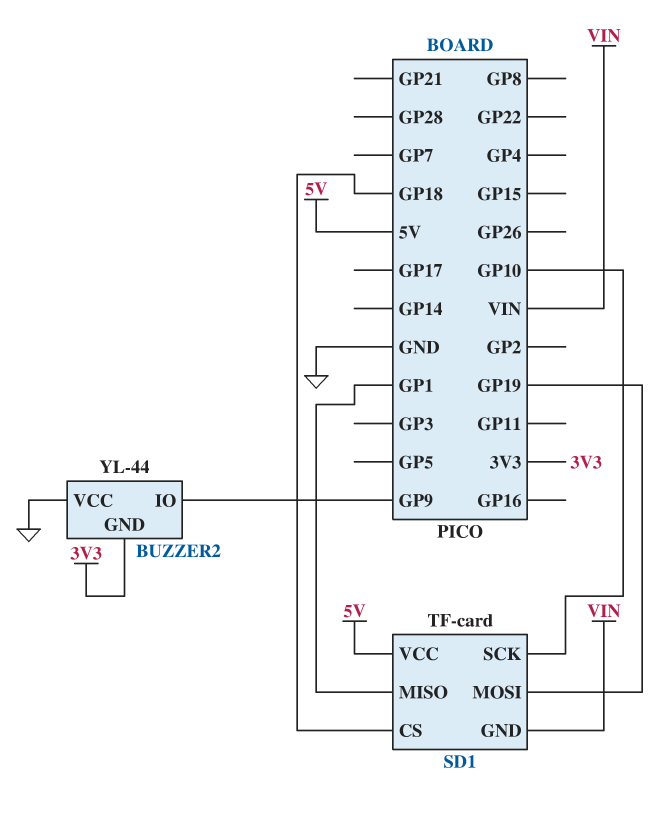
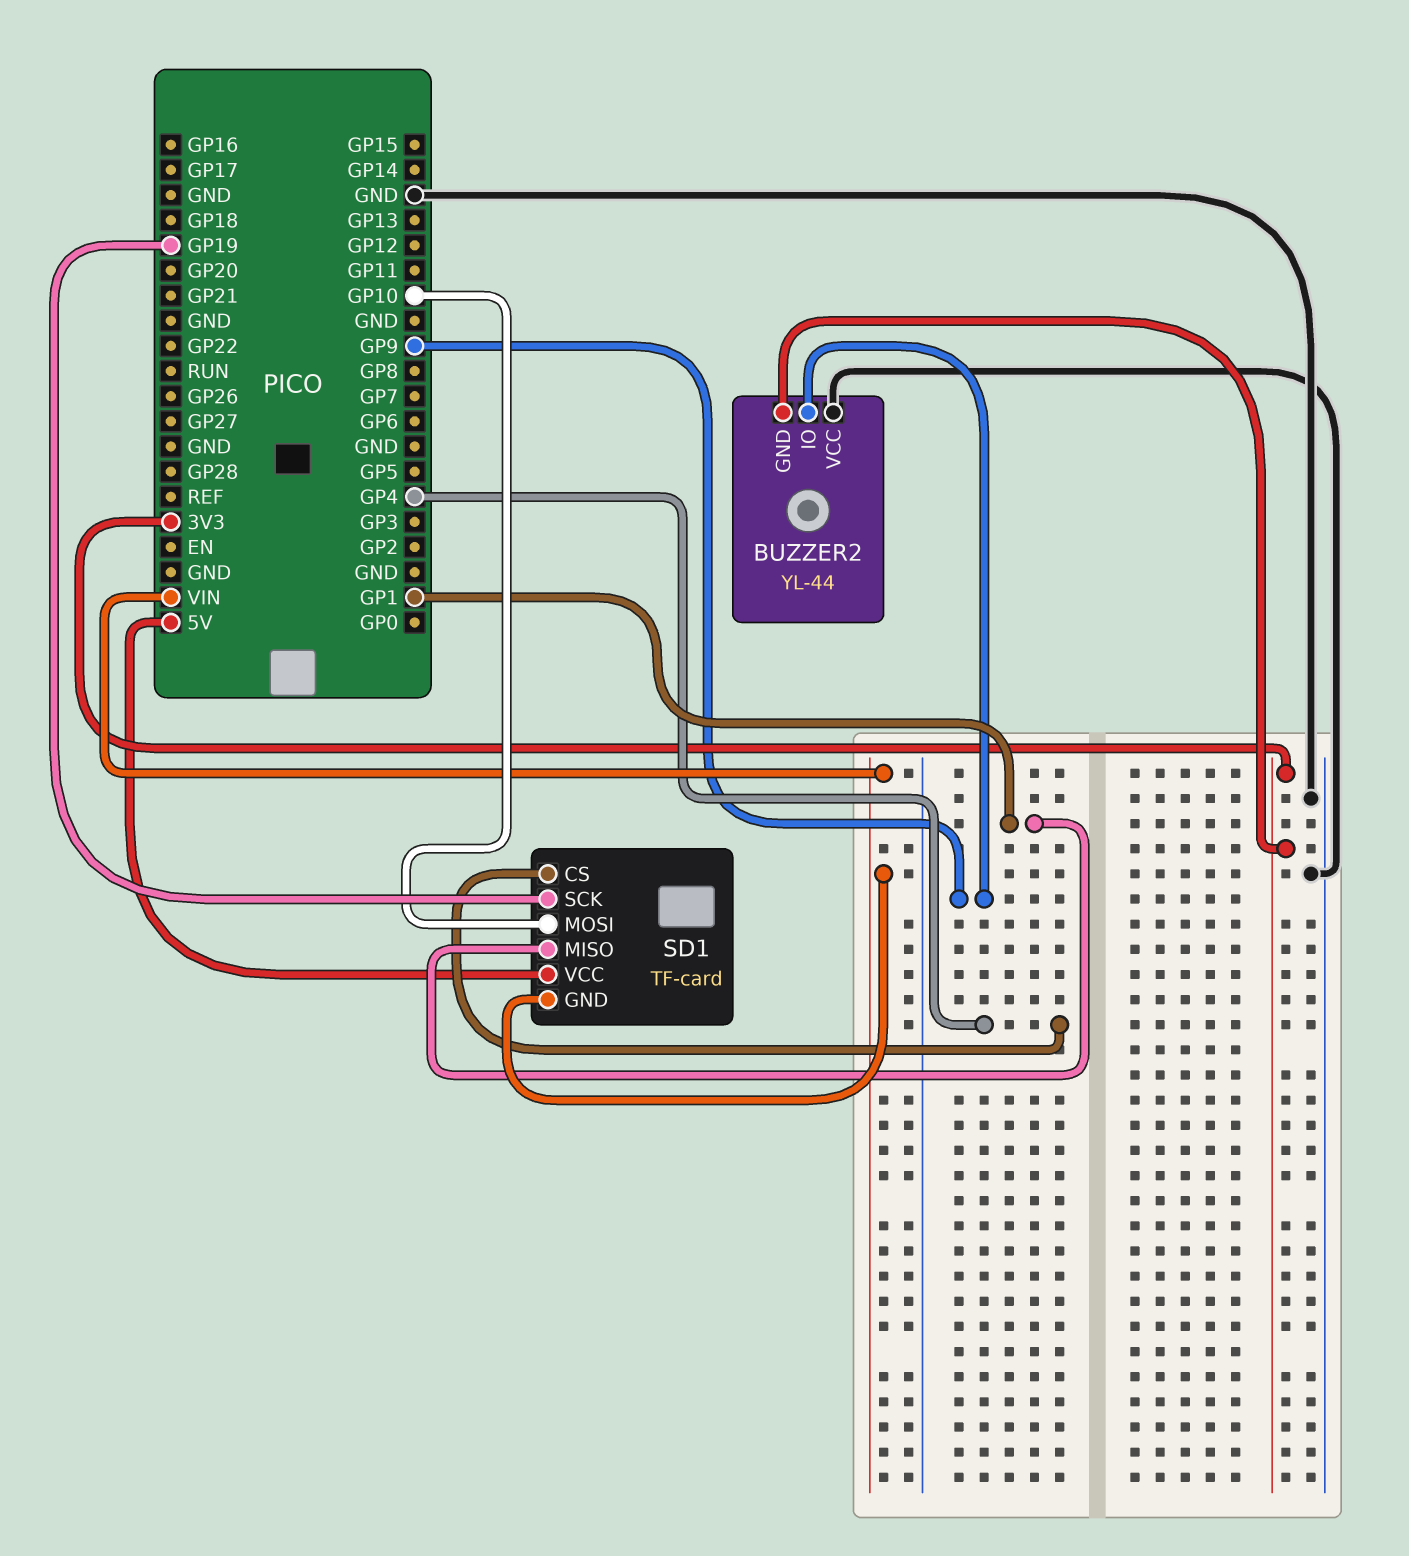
SD1 pin CS: GP18 -> GP4
SD1 pin MOSI: GP19 -> GP10
SD1 pin SCK: GP10 -> GP19

